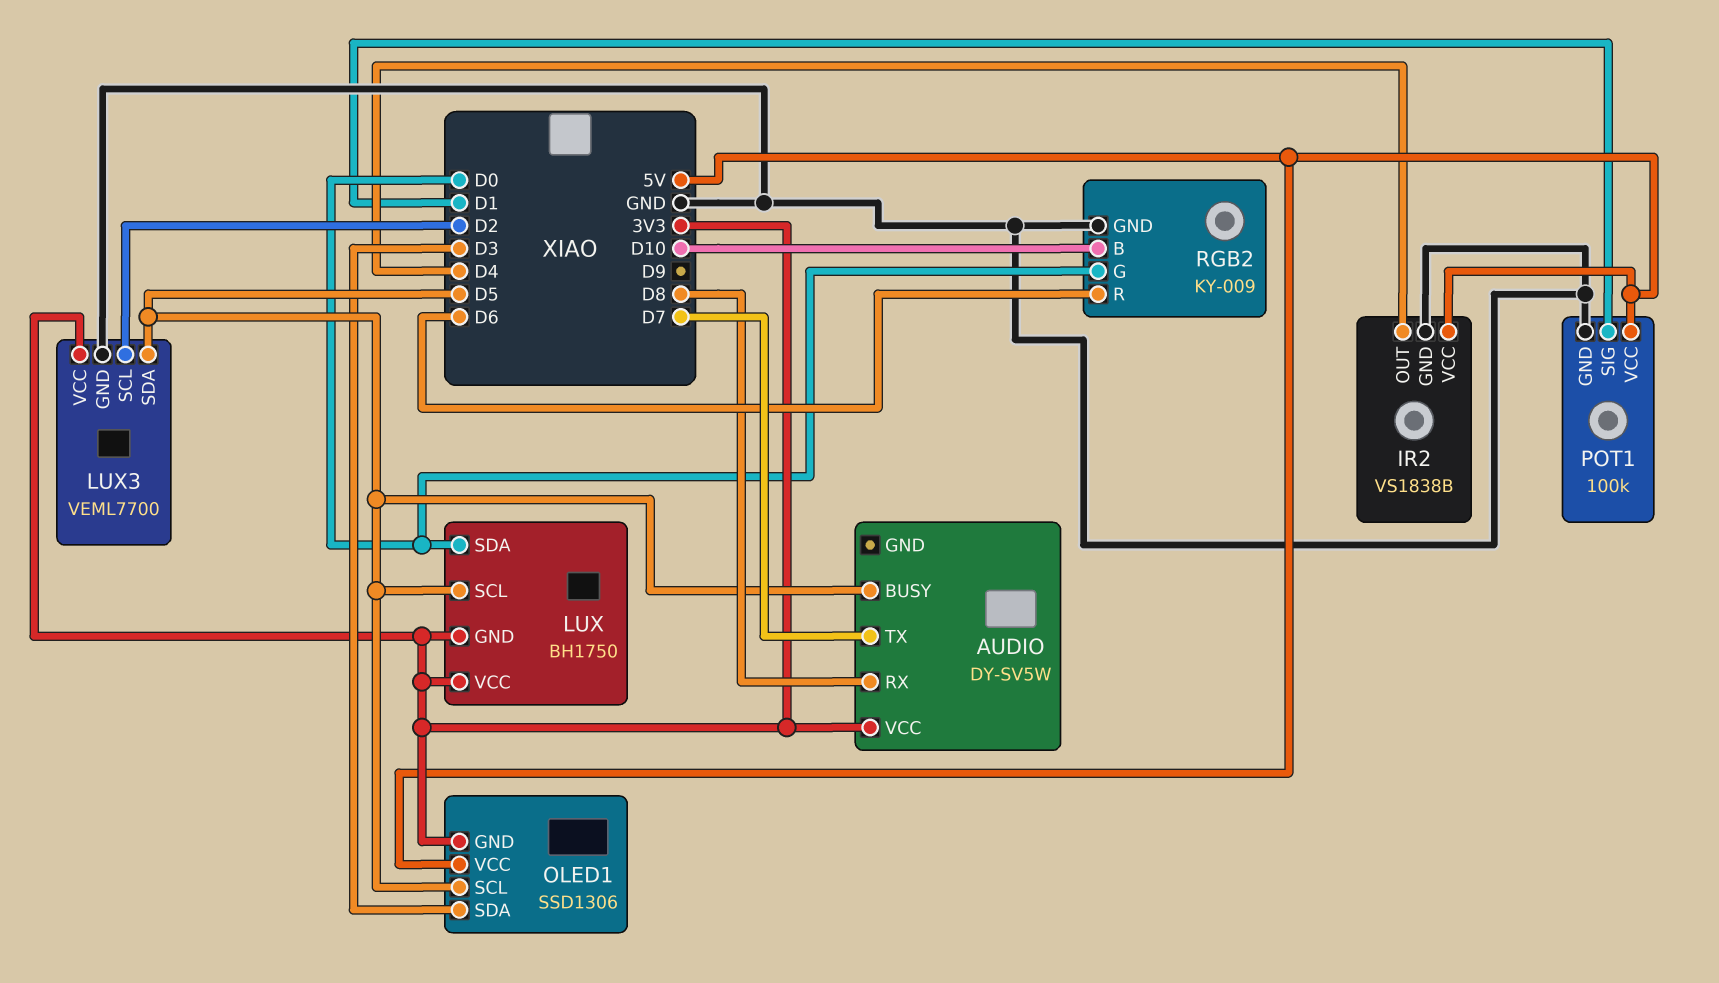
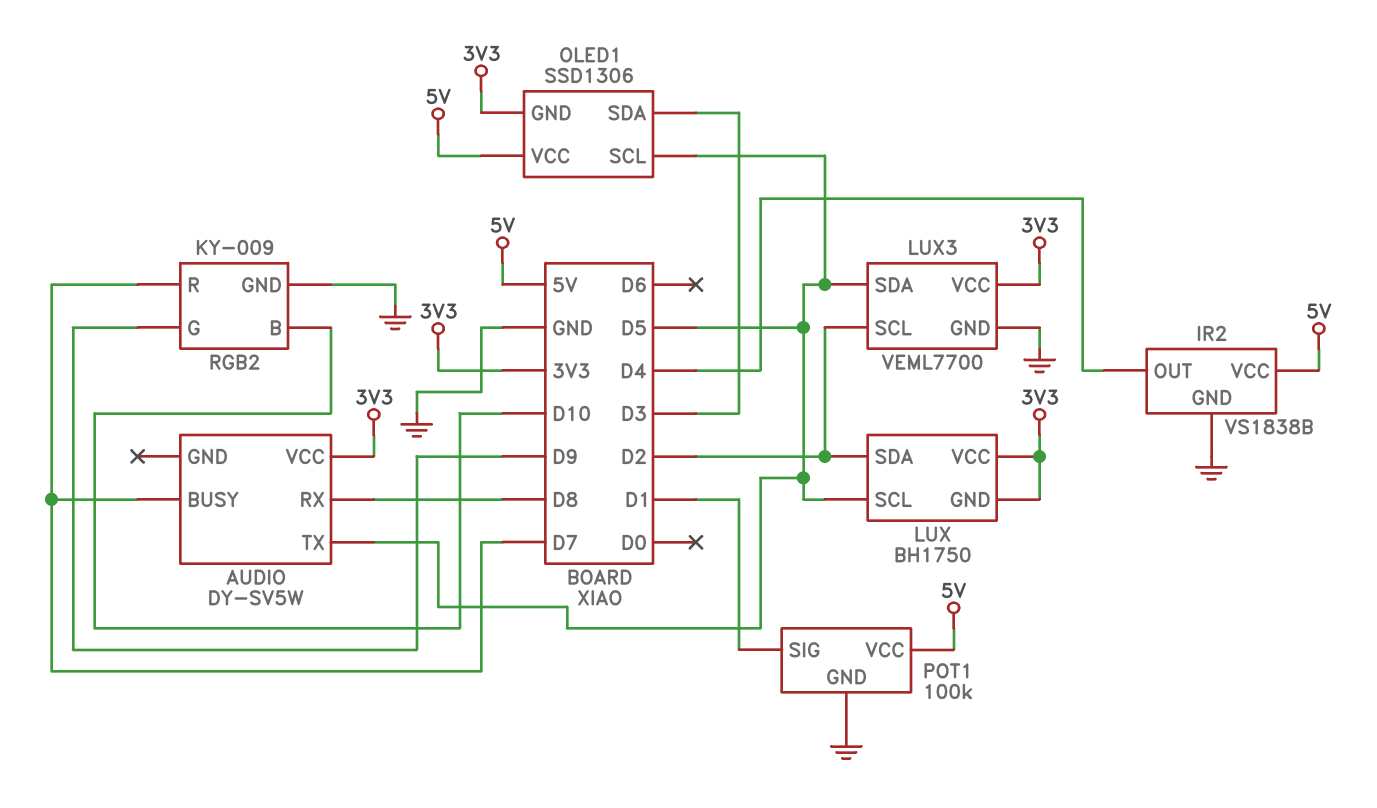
AUDIO pin BUSY: D5 -> D7
AUDIO pin TX: D7 -> D5
LUX pin SDA: D0 -> D2
RGB2 pin G: D0 -> D9
RGB2 pin R: D6 -> D7

